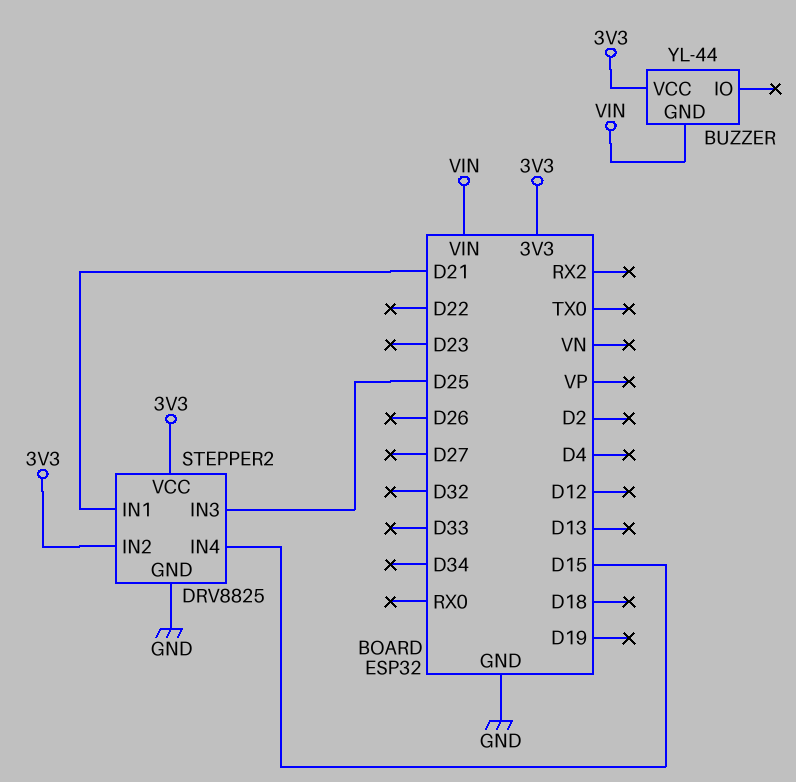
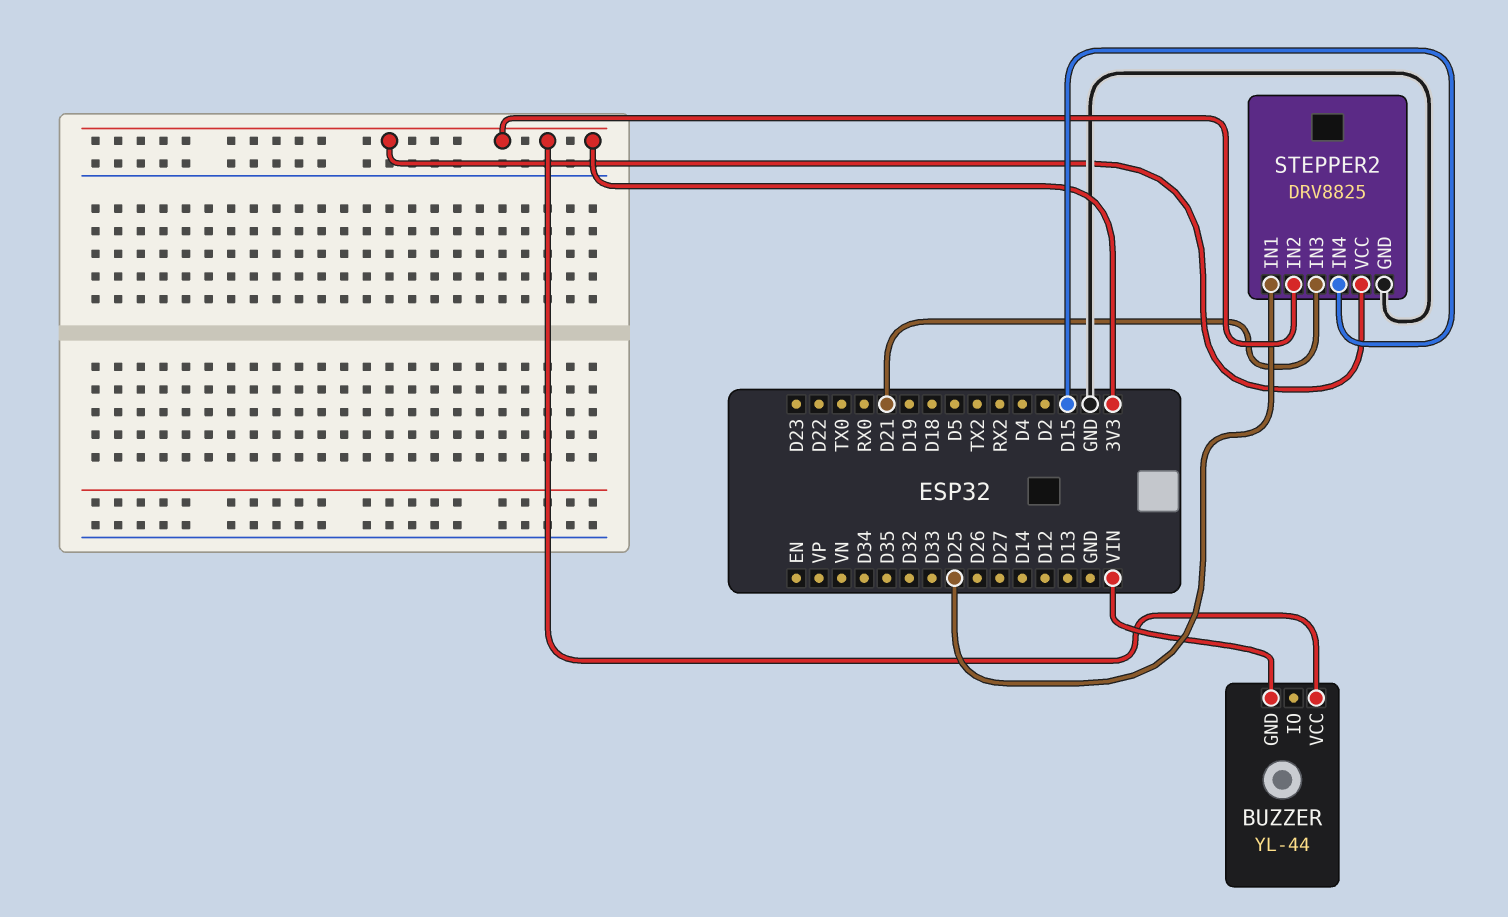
STEPPER2 pin IN1: D21 -> D25
STEPPER2 pin IN3: D25 -> D21

